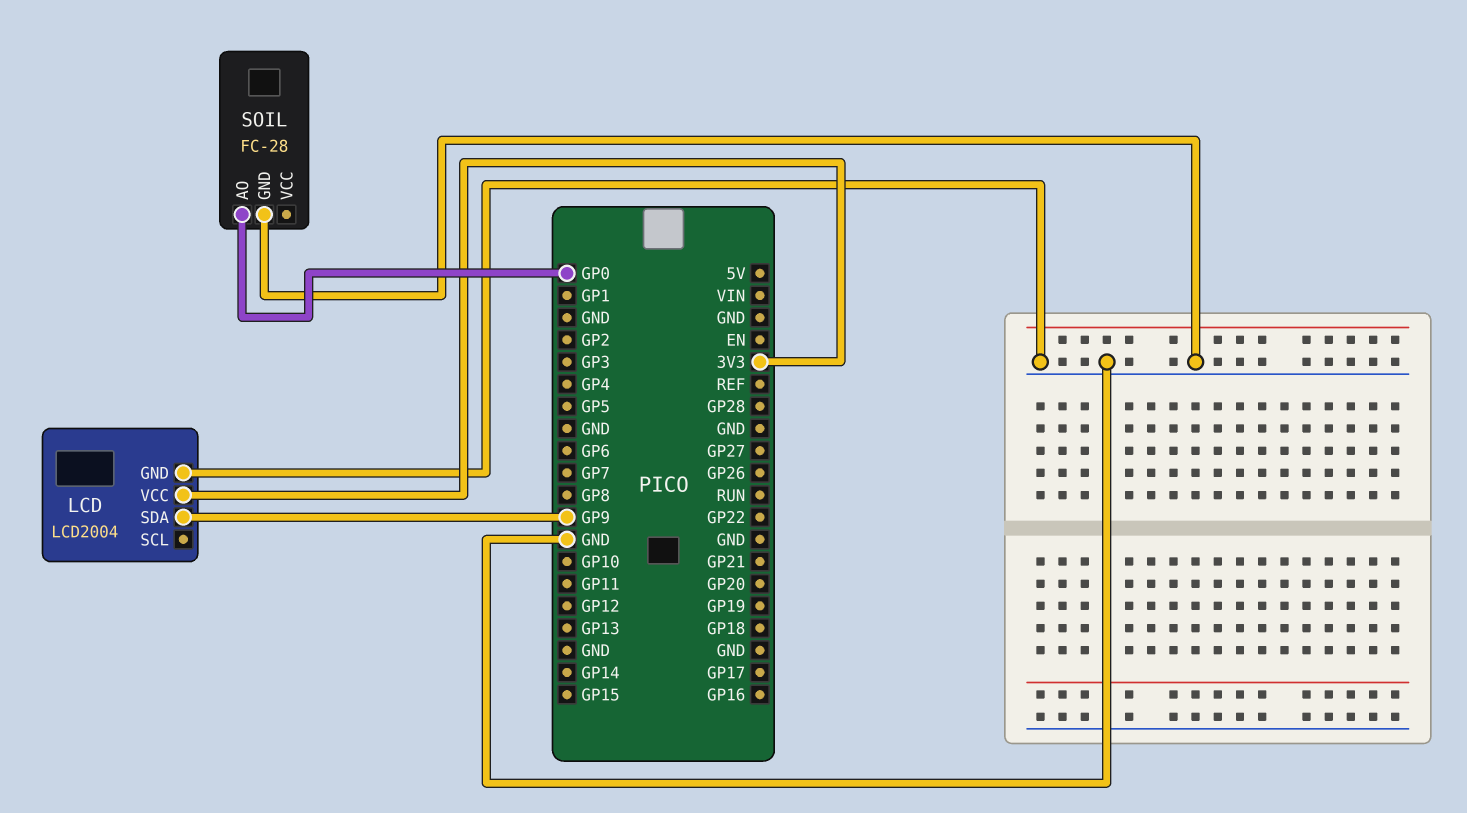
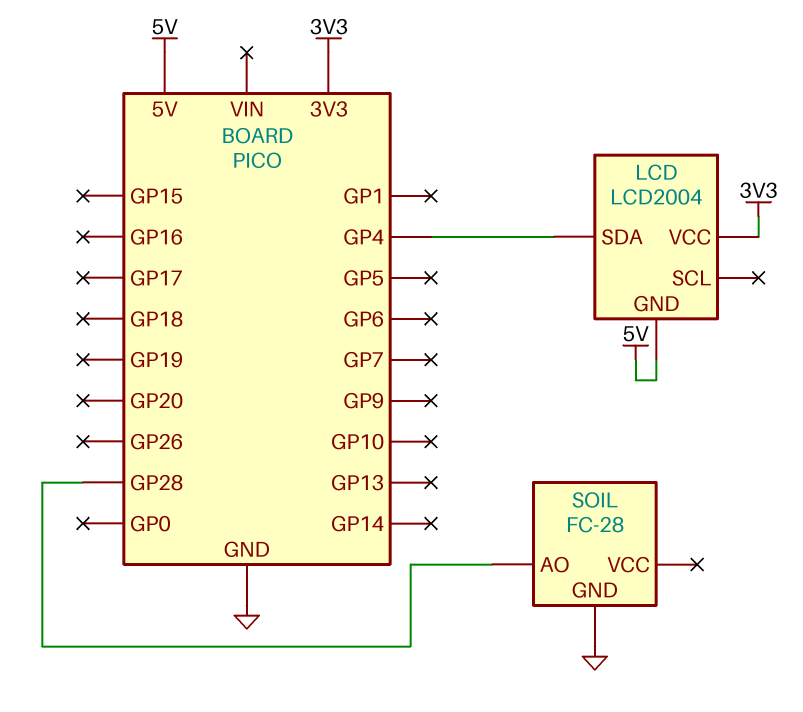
LCD pin GND: GND -> 5V
LCD pin SDA: GP9 -> GP4
SOIL pin AO: GP0 -> GP28

